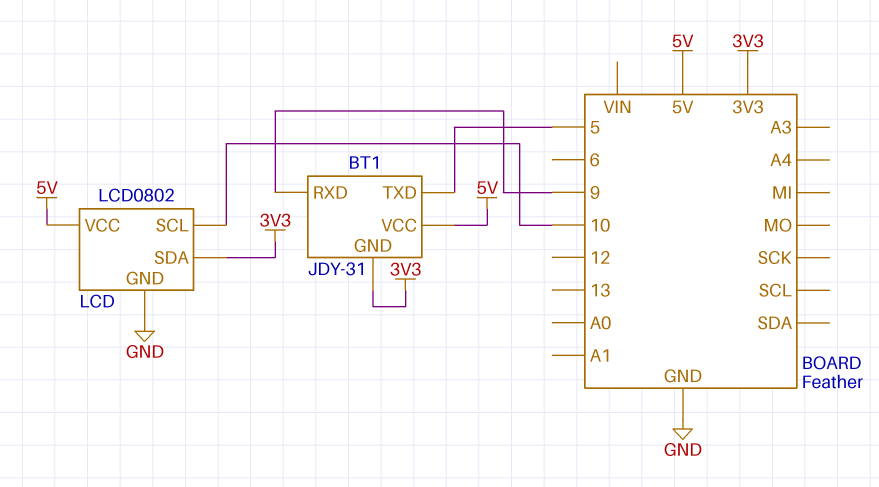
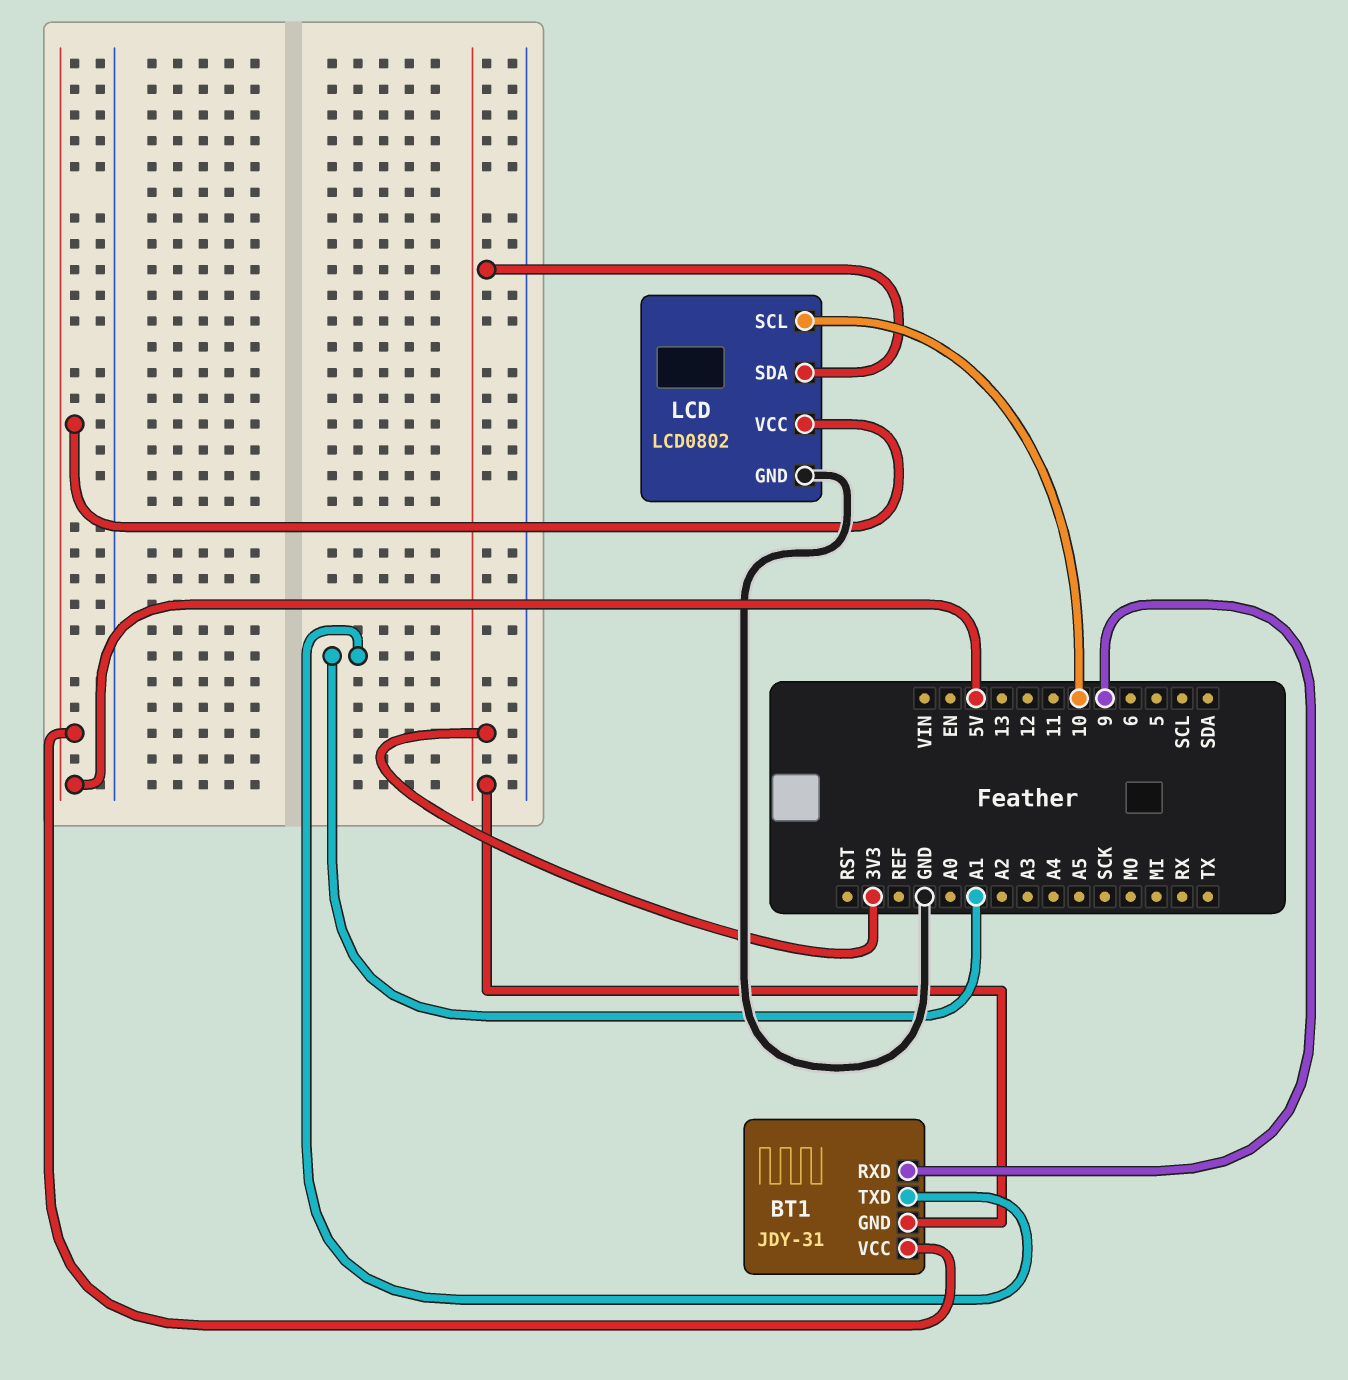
BT1 pin TXD: 5 -> A1

